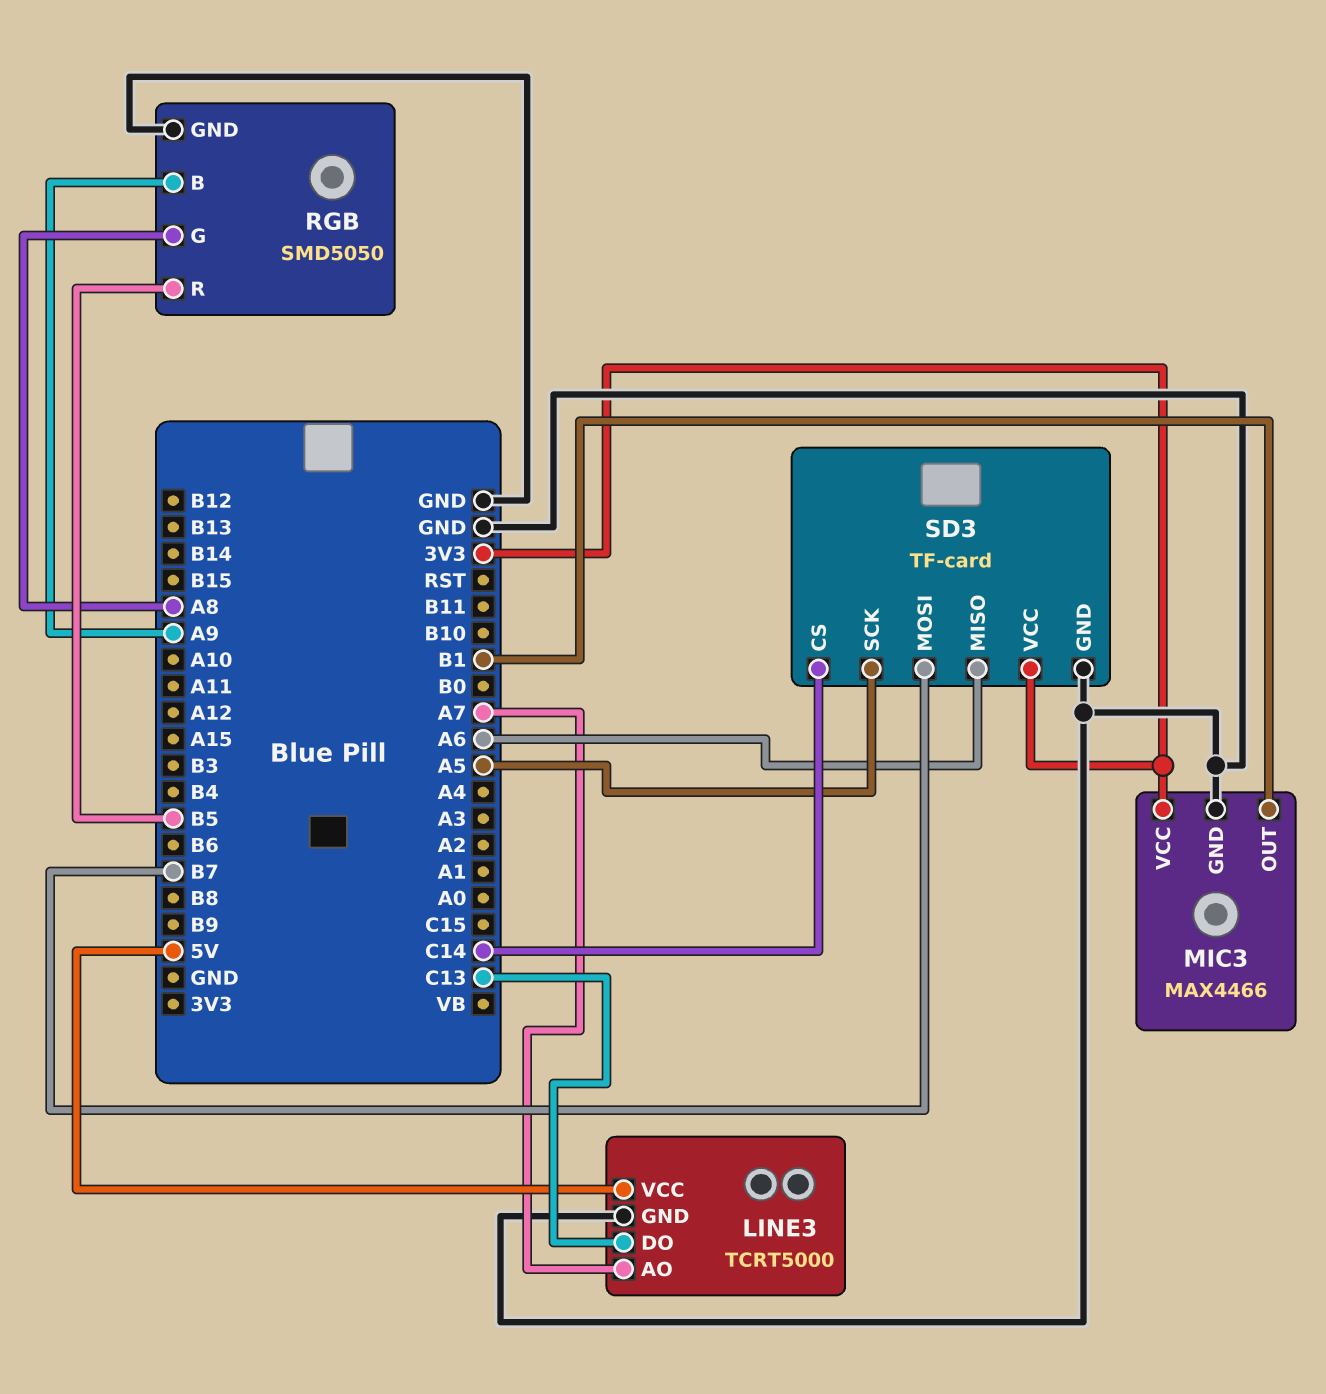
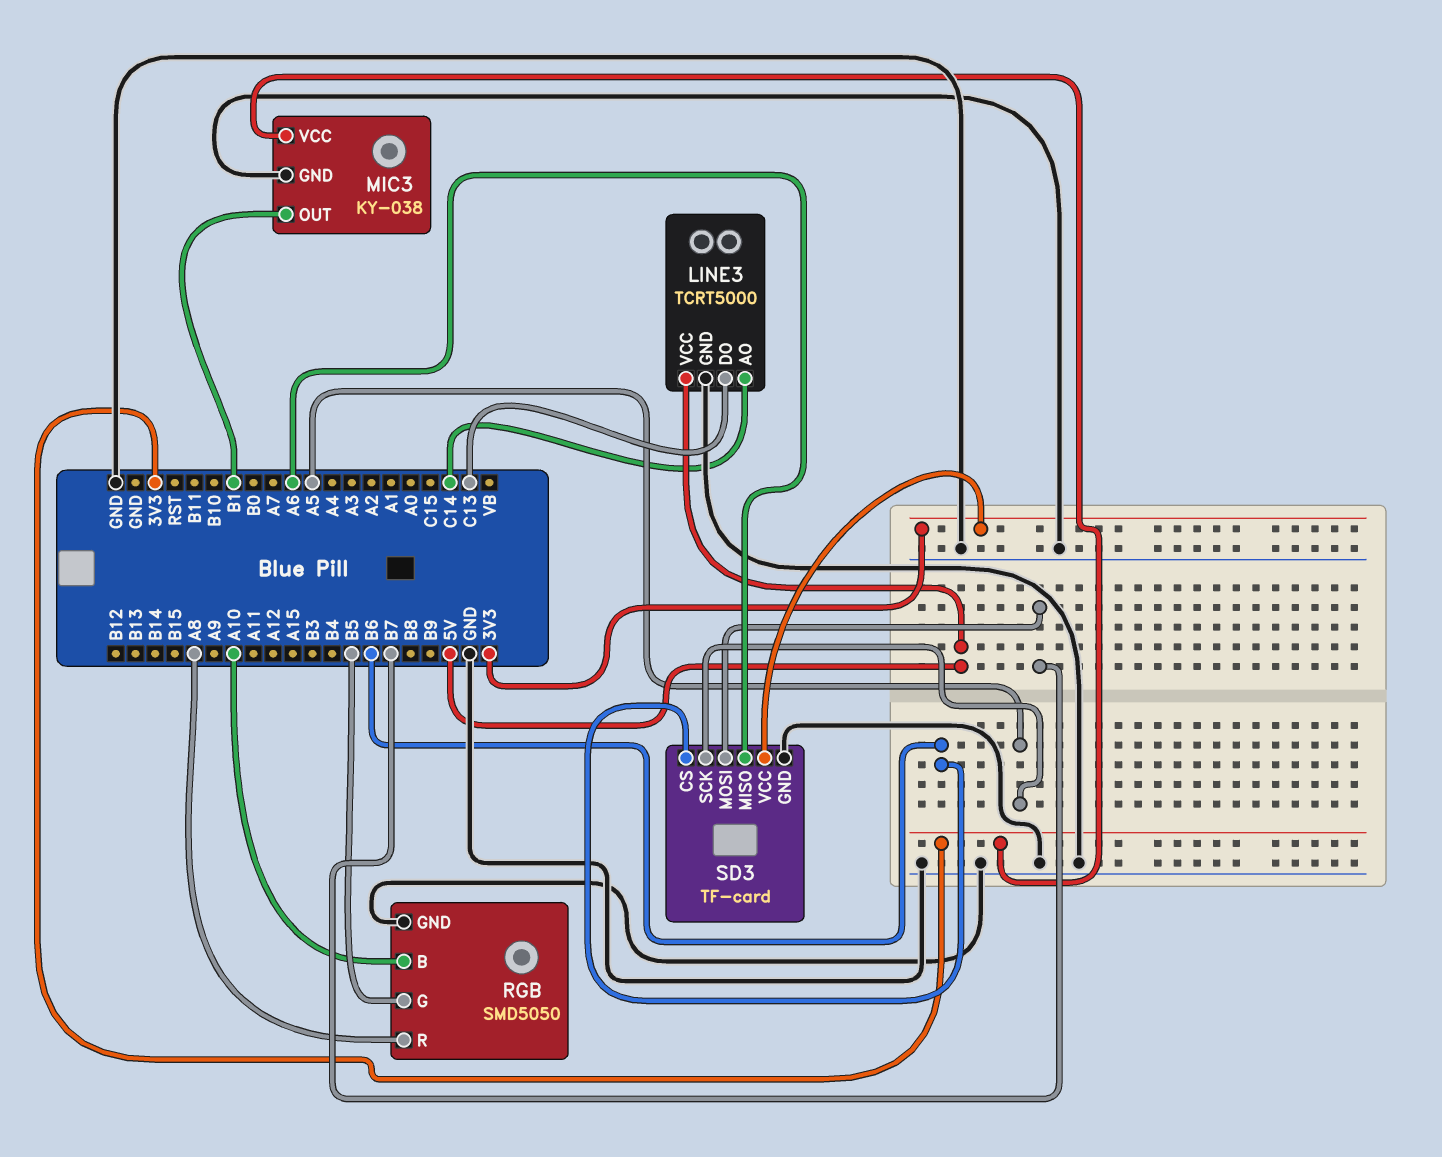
LINE3 pin AO: A7 -> C14
MIC3: MAX4466 -> KY-038
RGB pin B: A9 -> A10
RGB pin G: A8 -> B5
RGB pin R: B5 -> A8
SD3 pin CS: C14 -> B6

